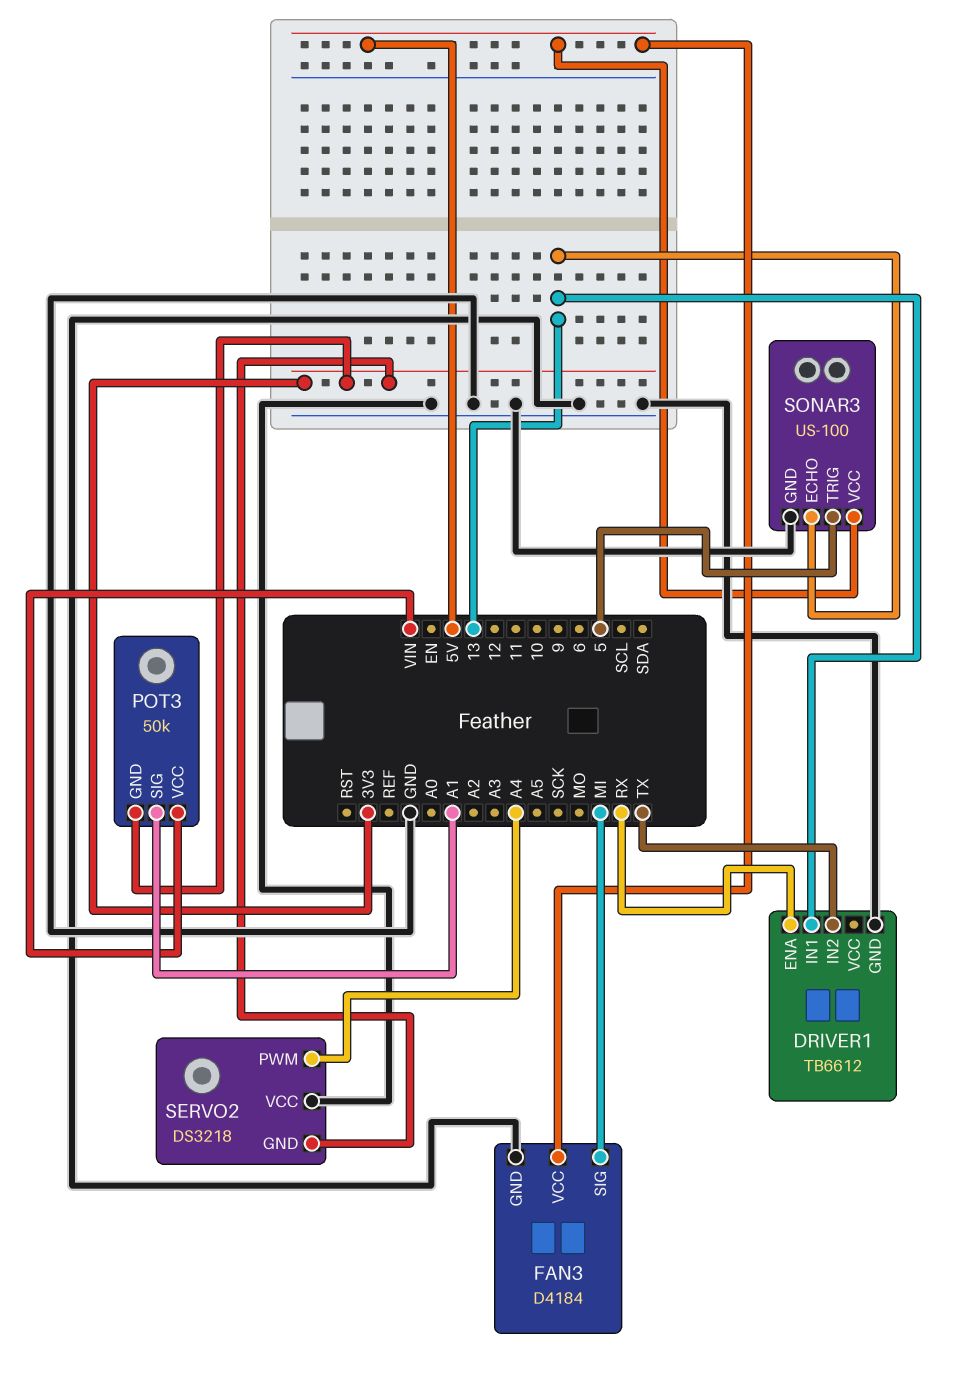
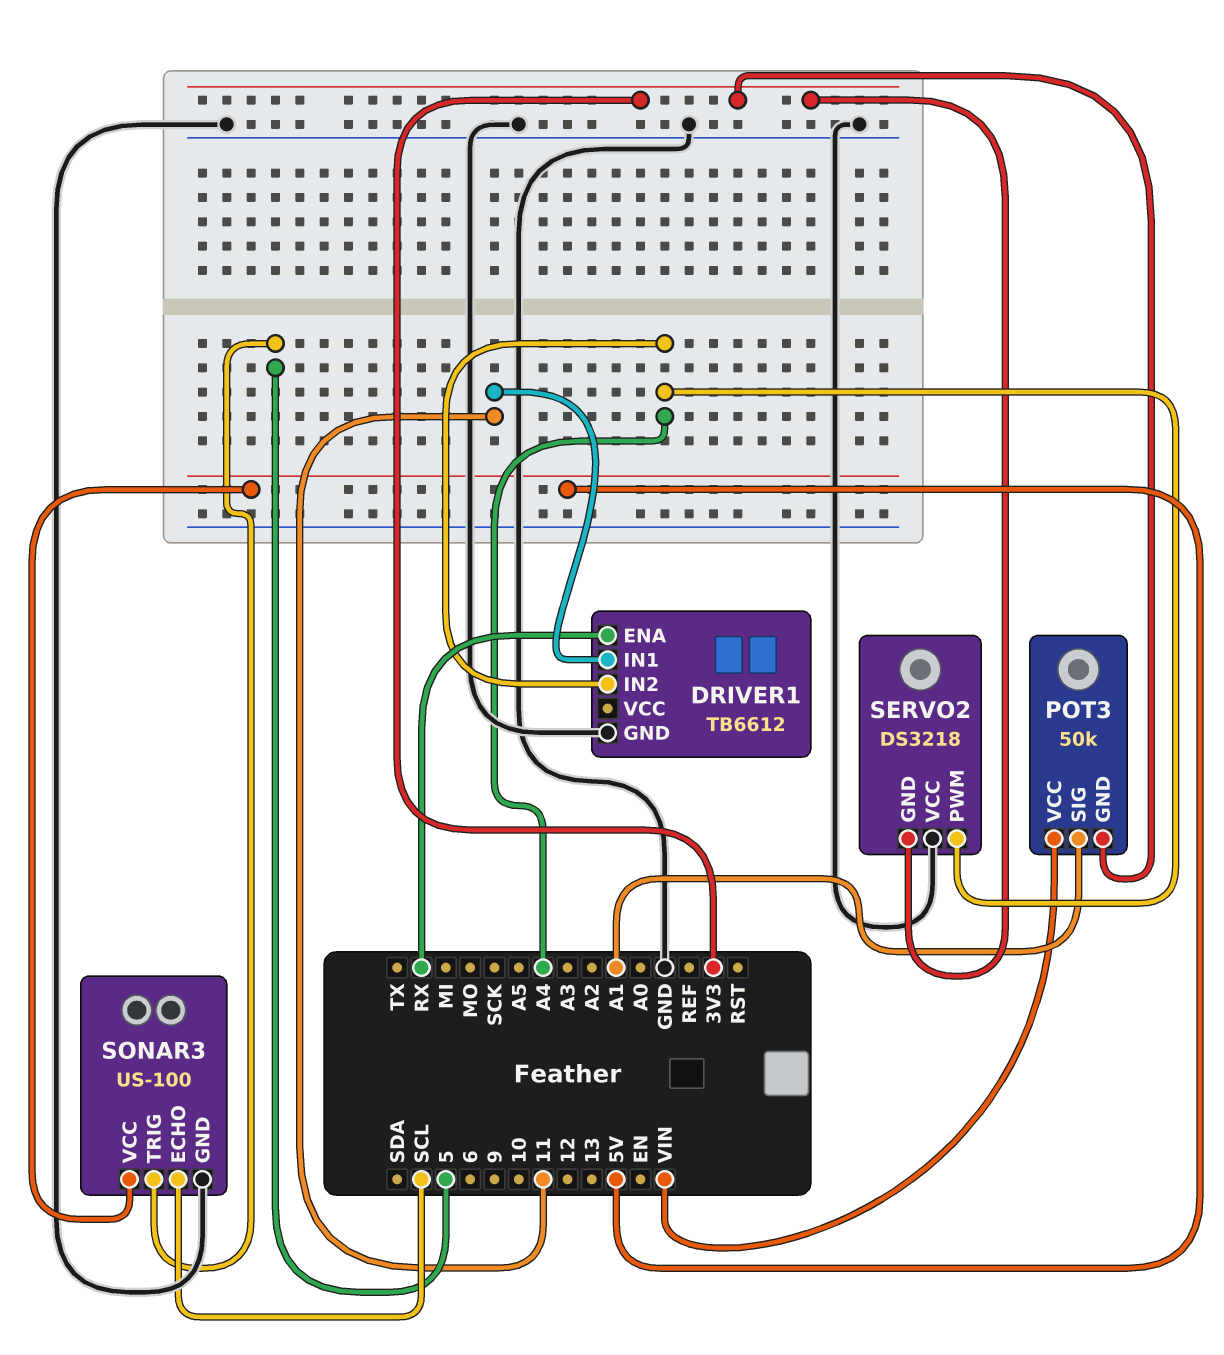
DRIVER1 pin IN1: 13 -> 11
DRIVER1 pin IN2: TX -> A4
FAN3: D4184 -> none
FAN3 pin GND: GND -> none
FAN3 pin SIG: MI -> none
FAN3 pin VCC: 5V -> none
SONAR3 pin ECHO: 13 -> SCL

